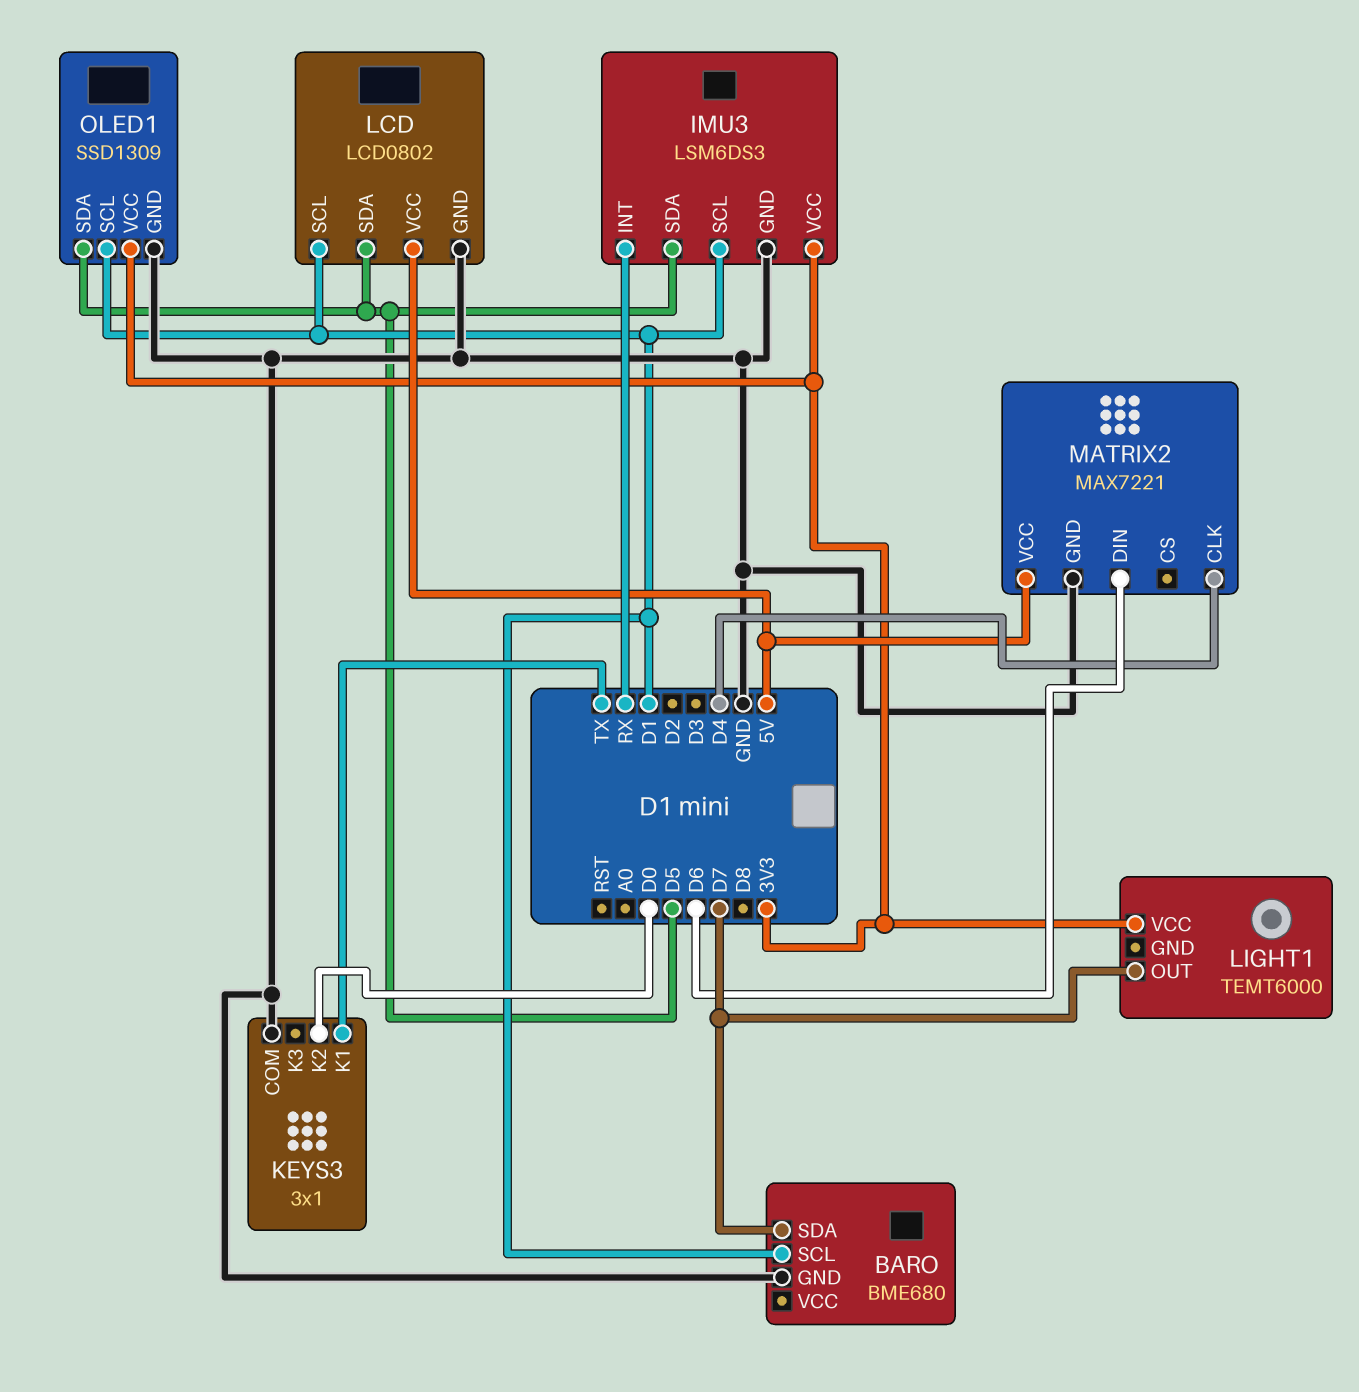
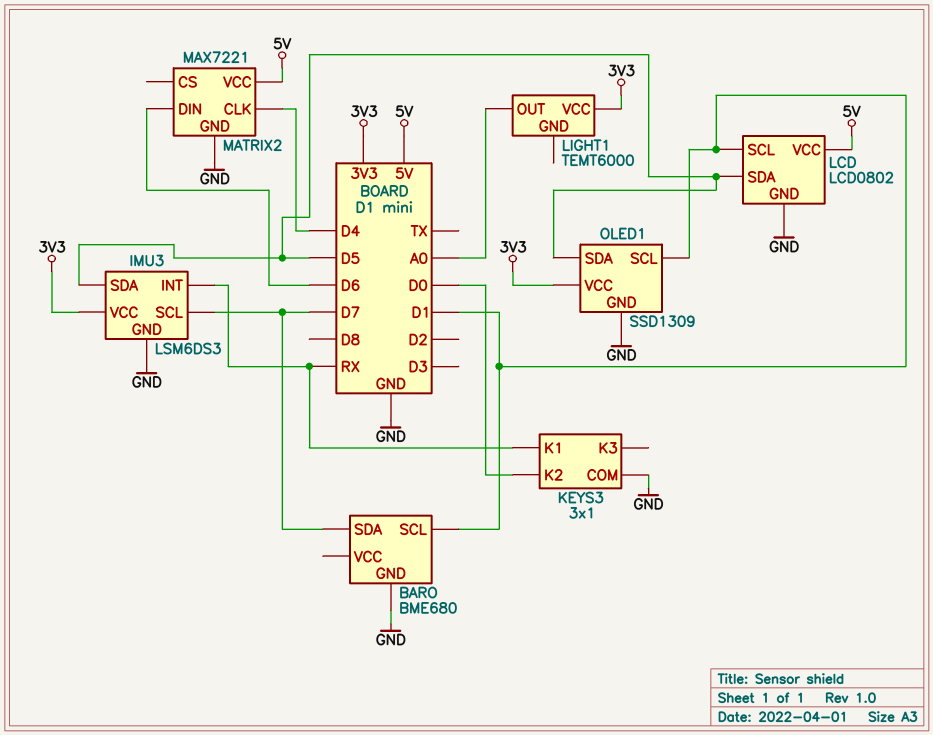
IMU3 pin SCL: D1 -> D7
KEYS3 pin K1: TX -> RX
LIGHT1 pin OUT: D7 -> A0

